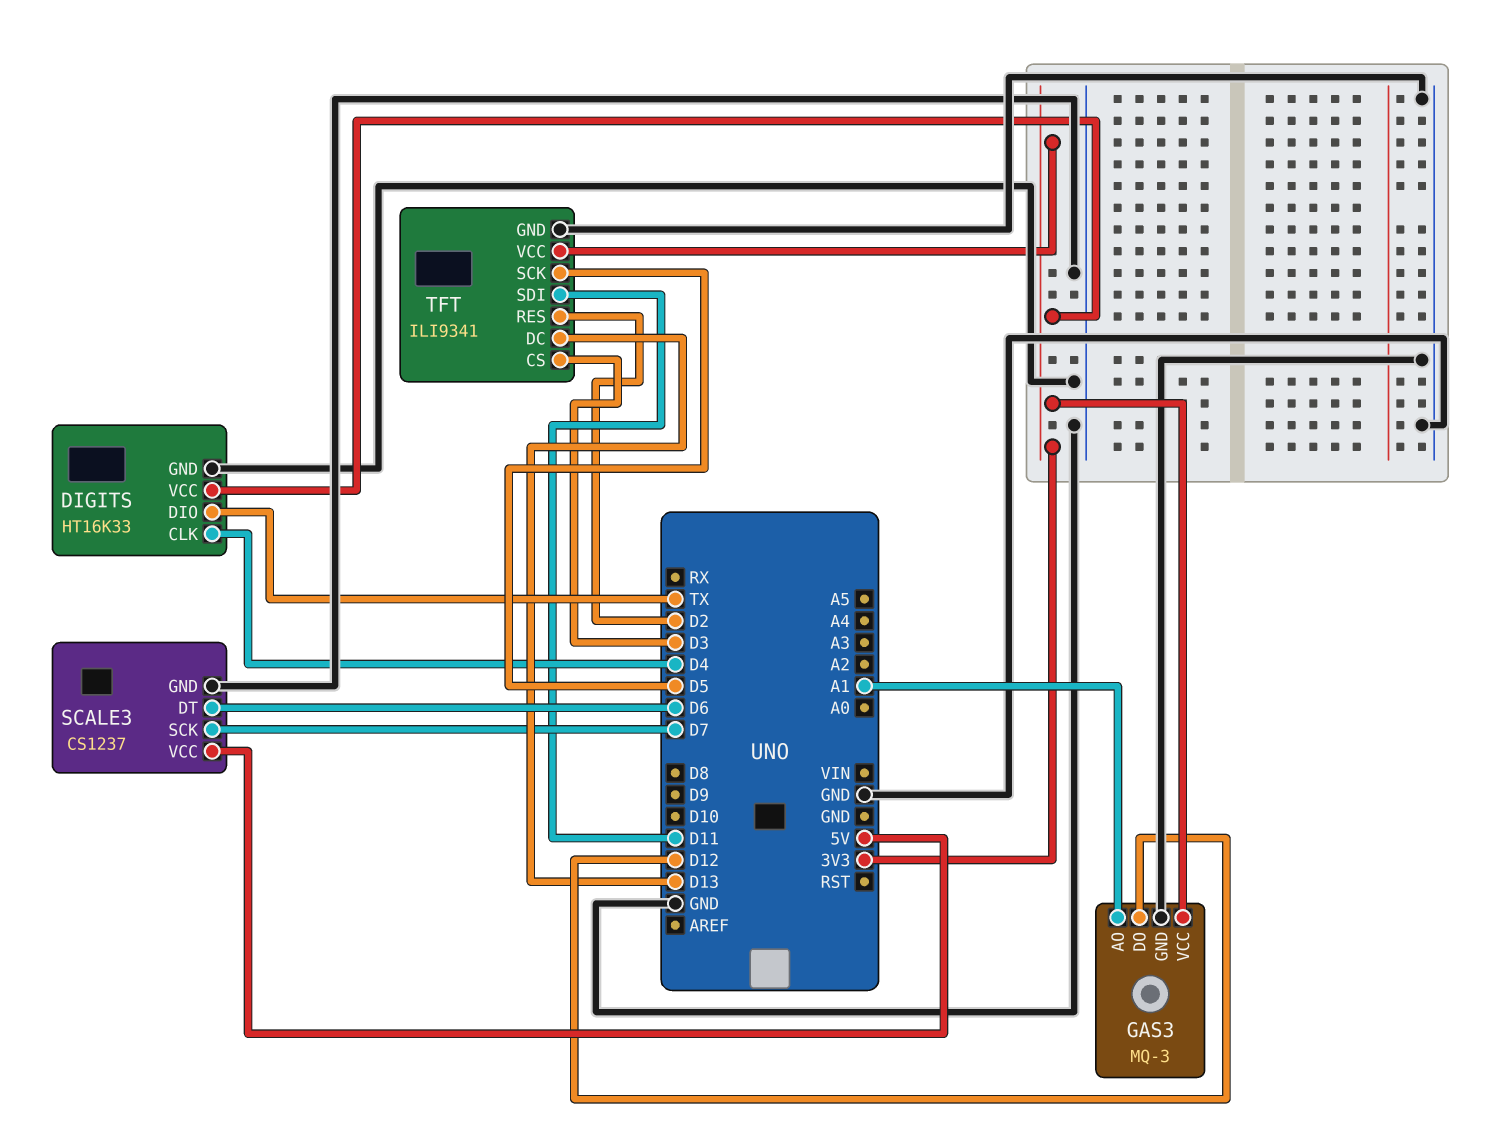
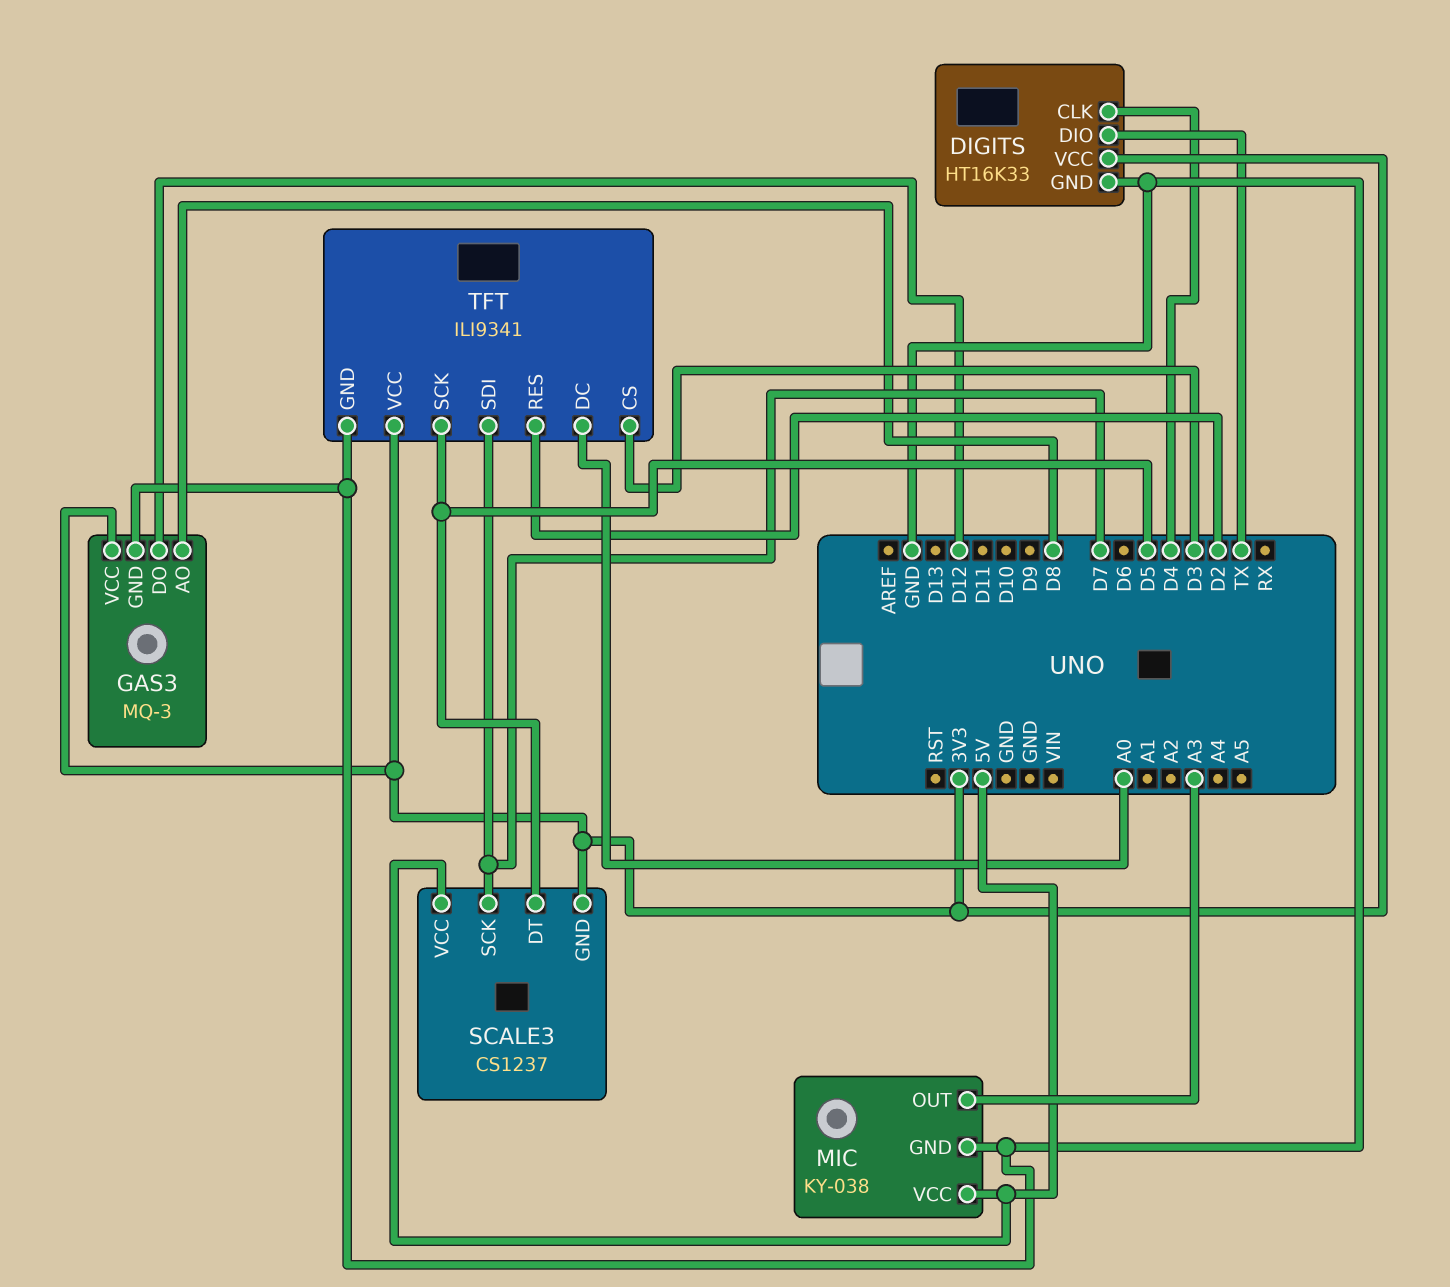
GAS3 pin AO: A1 -> D8
MIC: none -> KY-038
MIC pin GND: none -> GND
MIC pin OUT: none -> A3
MIC pin VCC: none -> 5V
SCALE3 pin DT: D6 -> D5
SCALE3 pin GND: GND -> 3V3
TFT pin DC: D13 -> A0
TFT pin SDI: D11 -> D7

